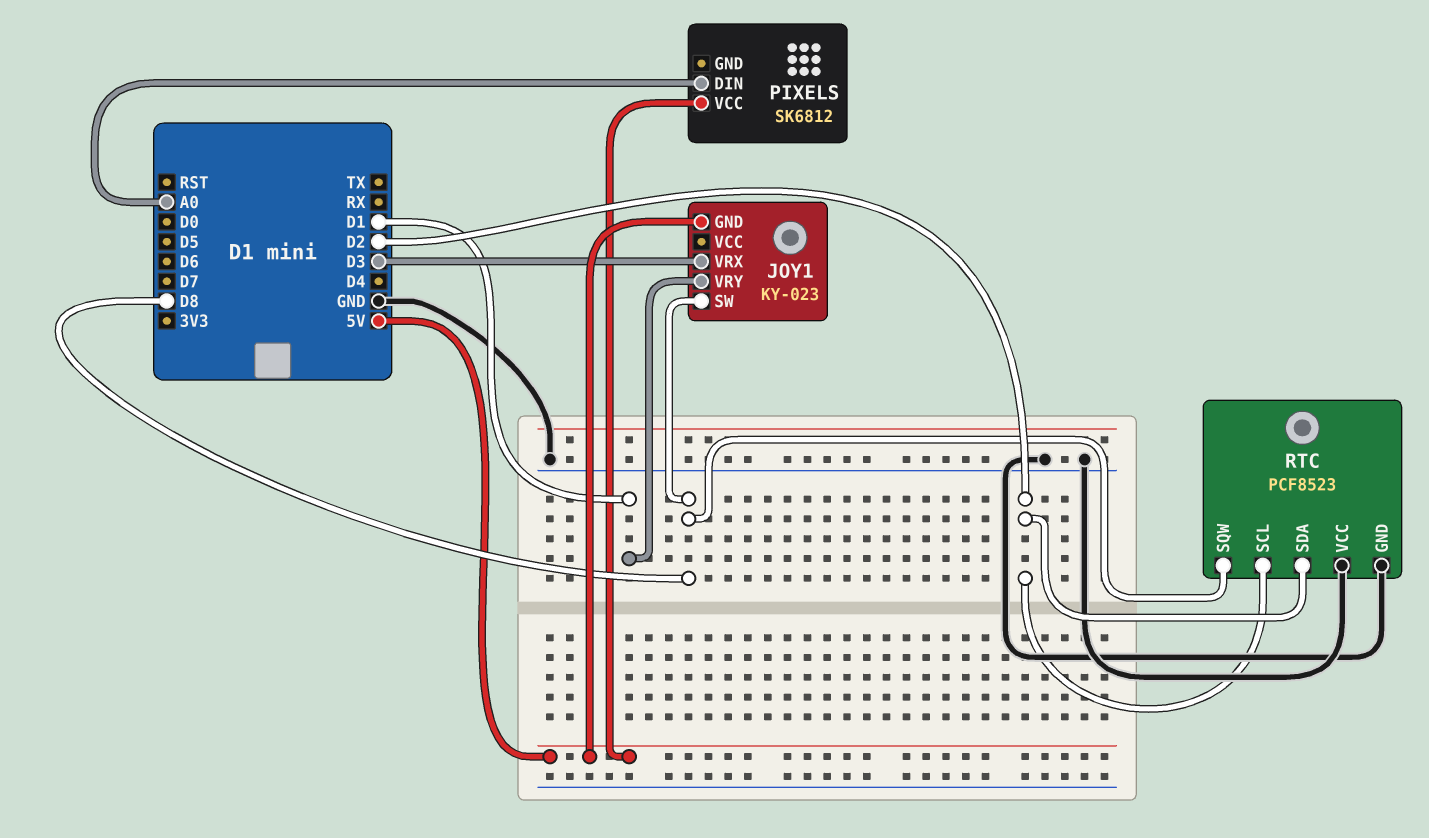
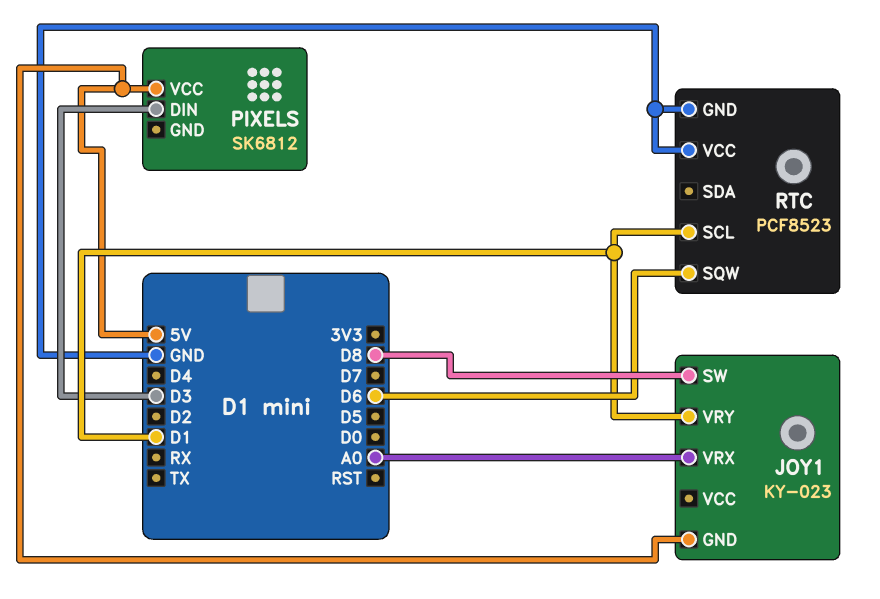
JOY1 pin VRX: D3 -> A0
PIXELS pin DIN: A0 -> D3
RTC pin SCL: D2 -> D1
RTC pin SDA: D2 -> none
RTC pin SQW: D8 -> D6

